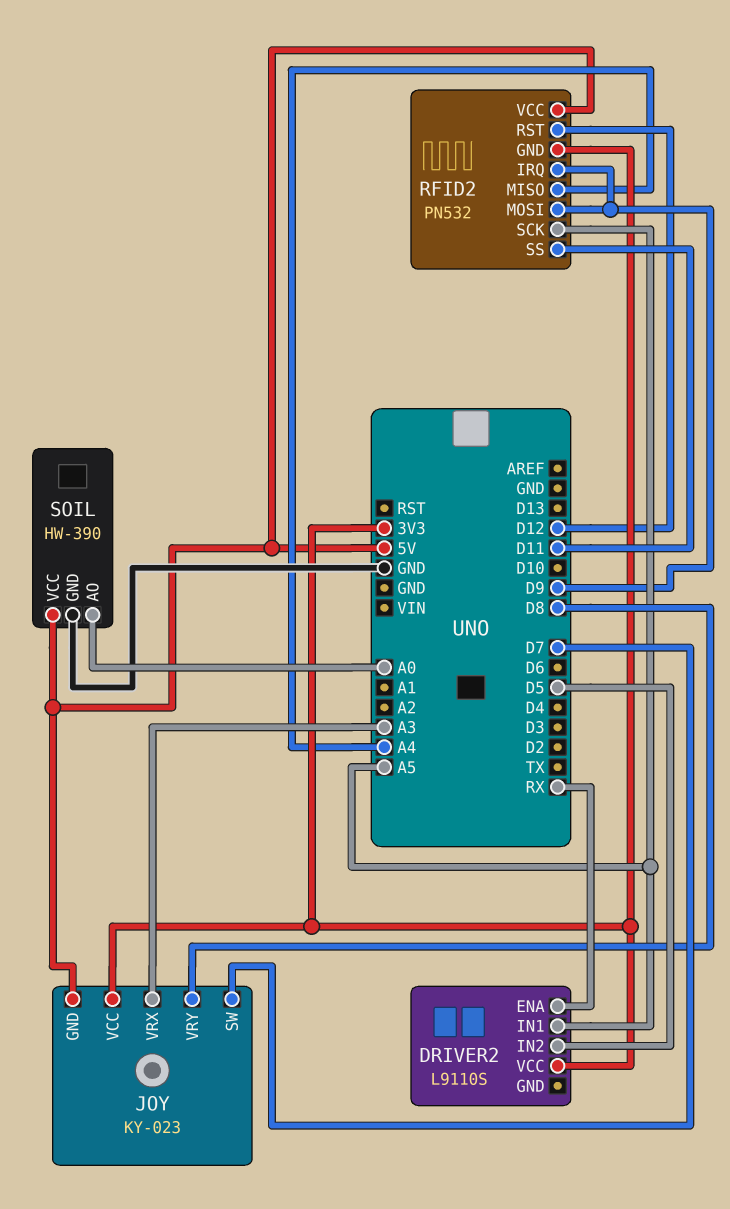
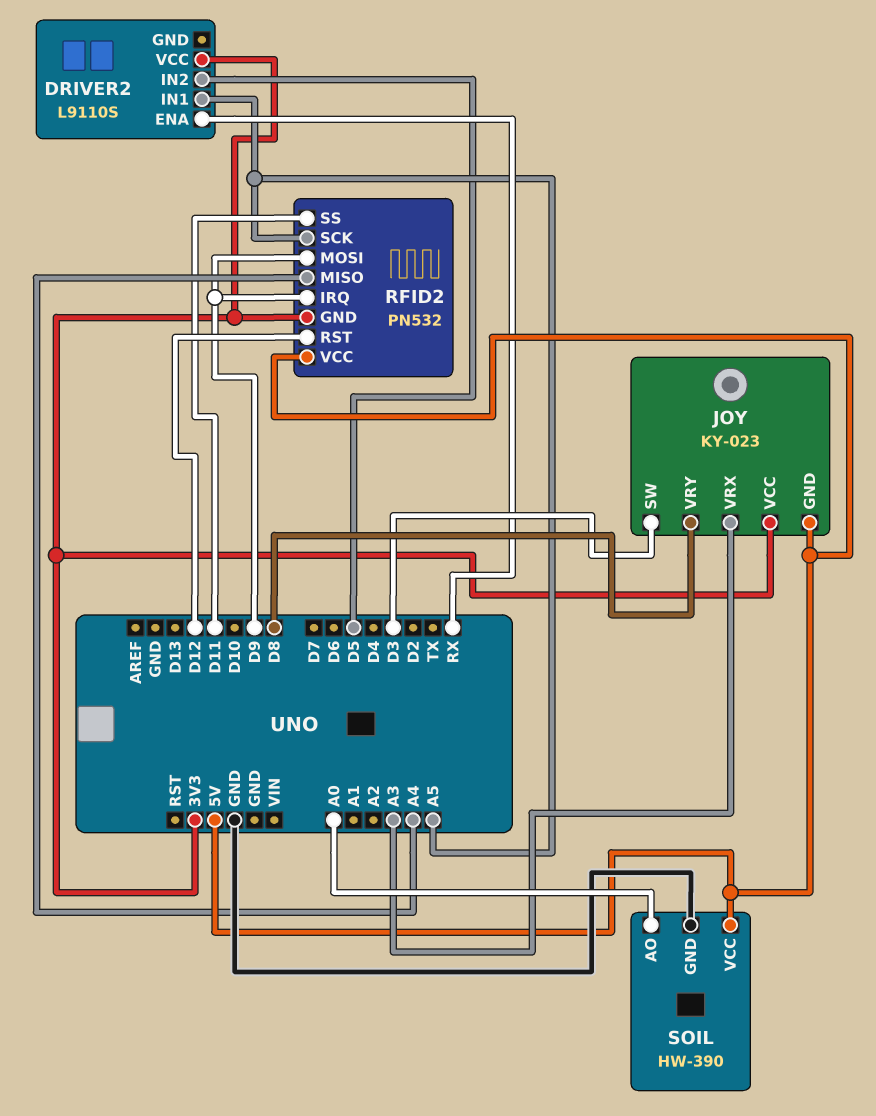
JOY pin SW: D7 -> D3

